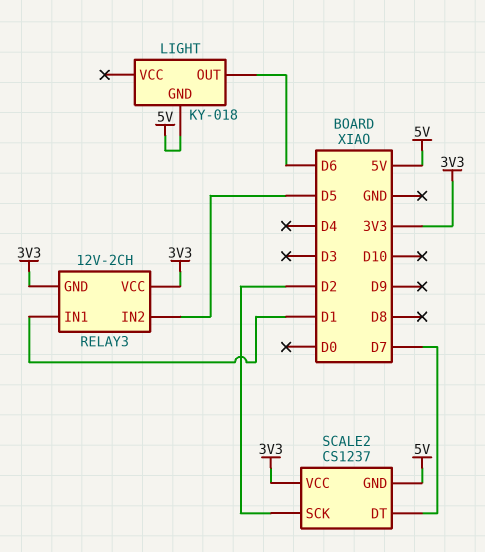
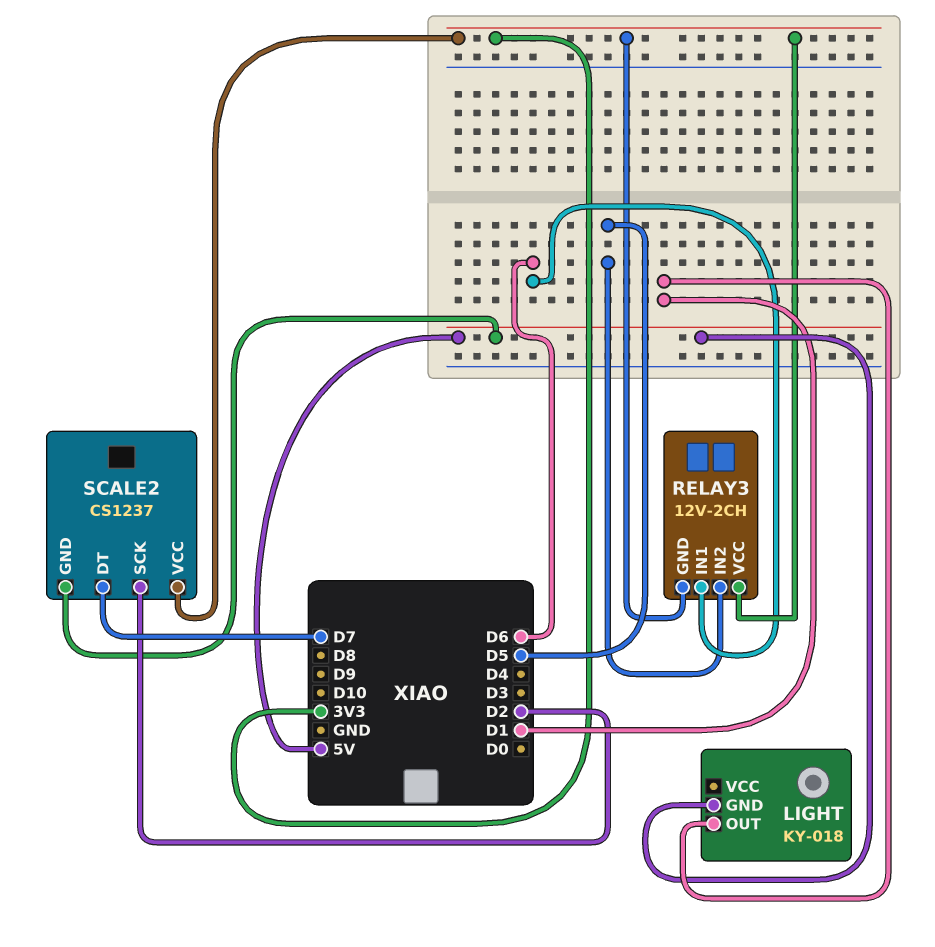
LIGHT pin OUT: D6 -> D1
RELAY3 pin IN1: D1 -> D6

